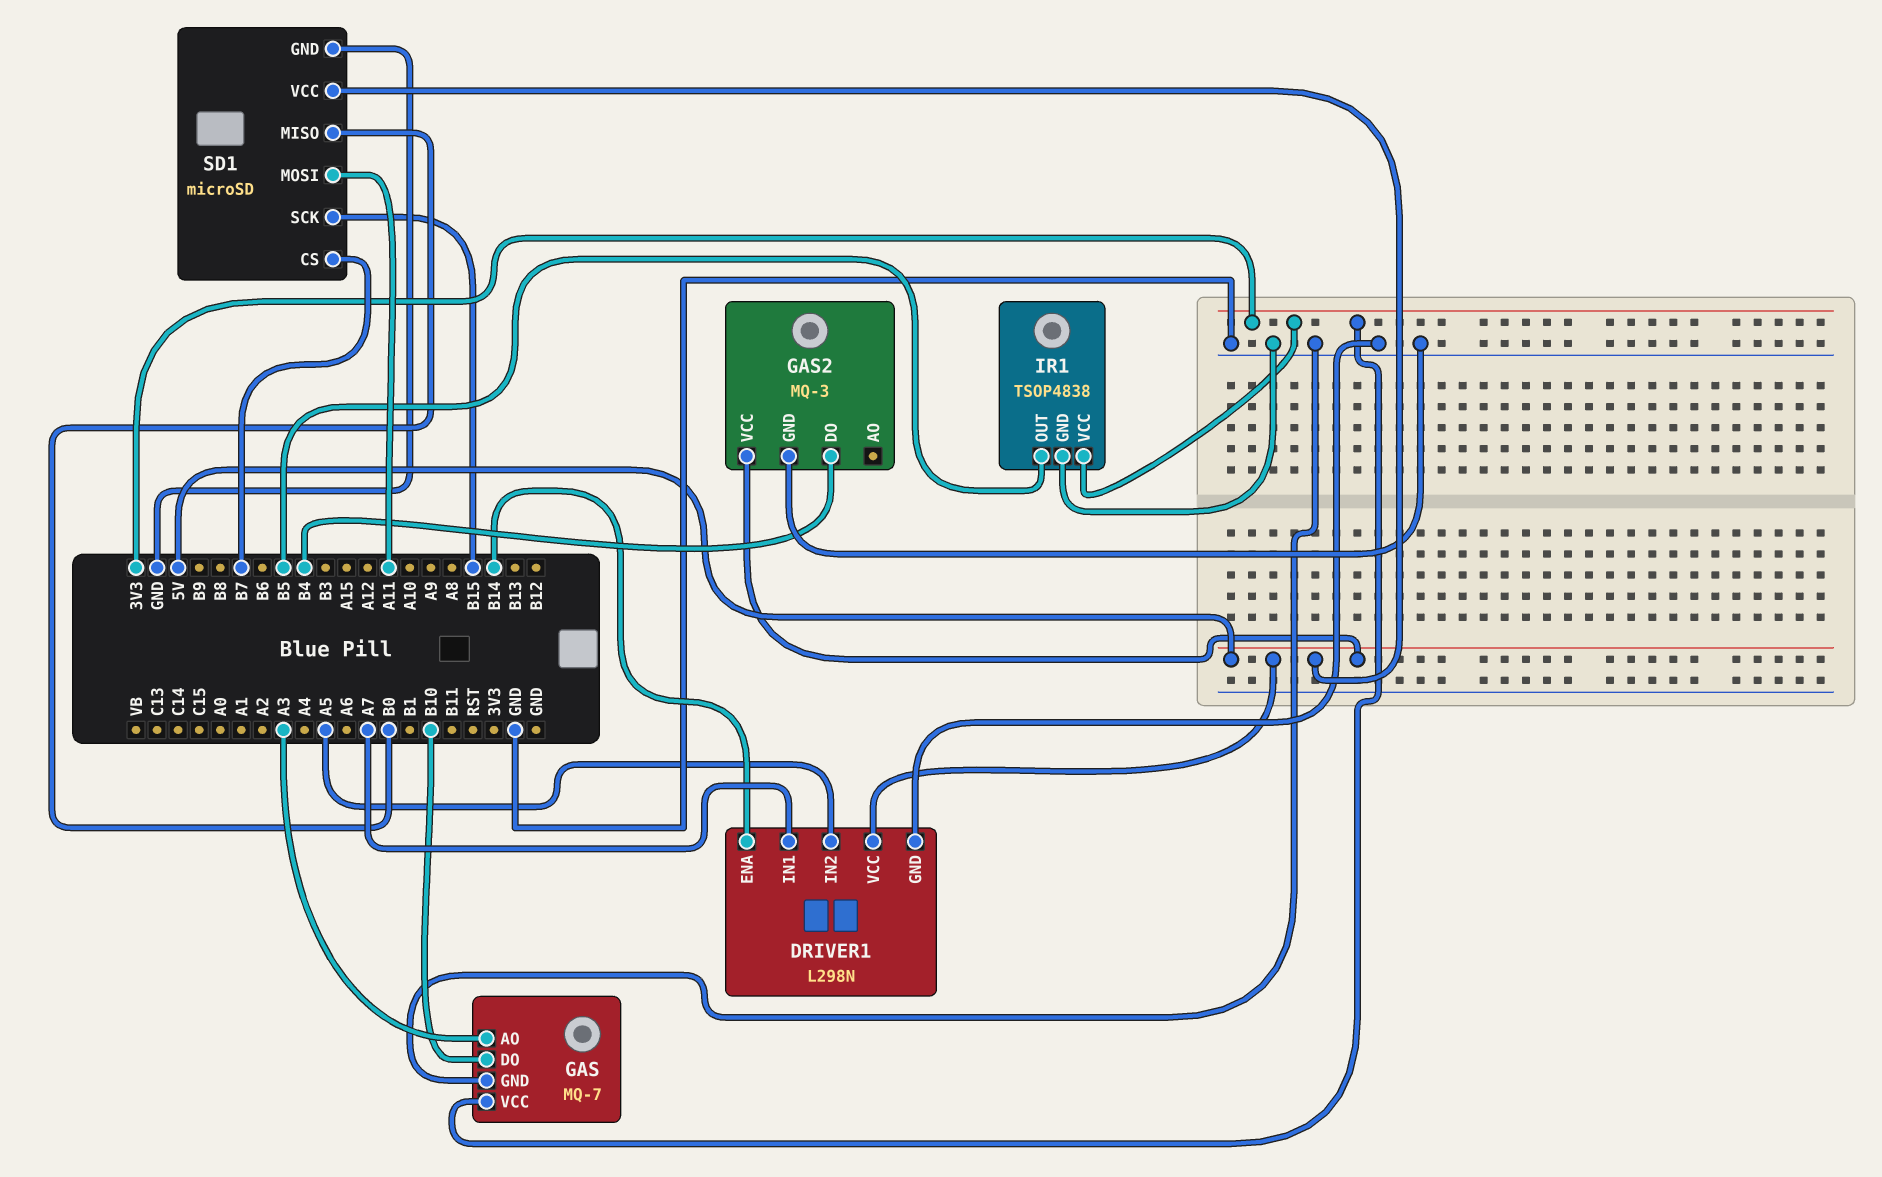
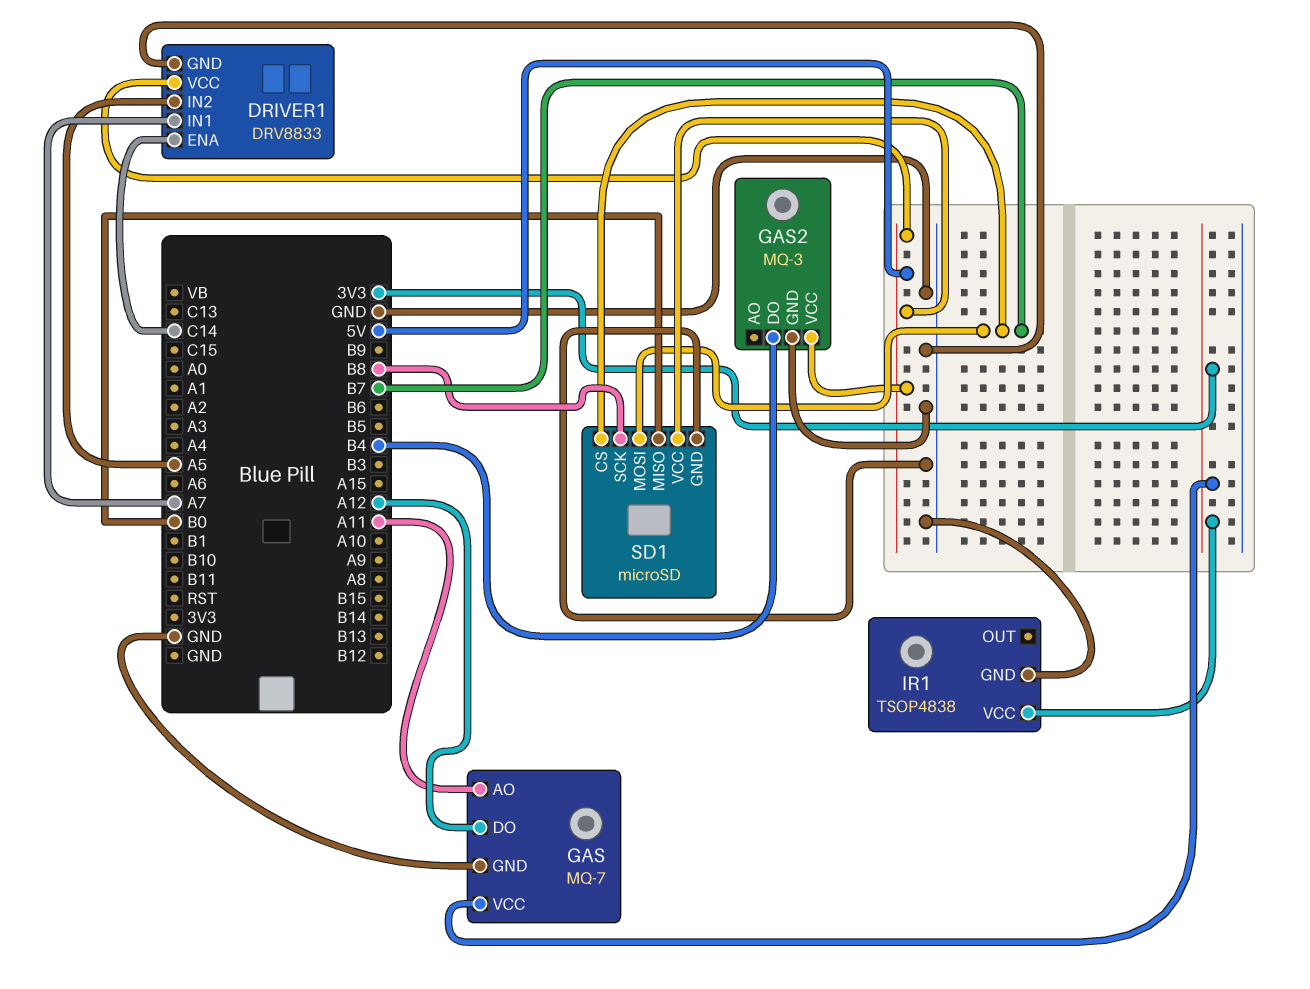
DRIVER1: L298N -> DRV8833
DRIVER1 pin ENA: B14 -> C14
GAS pin AO: A3 -> A11
GAS pin DO: B10 -> A12
IR1 pin OUT: B5 -> none
SD1 pin MOSI: A11 -> B7
SD1 pin SCK: B15 -> B8

